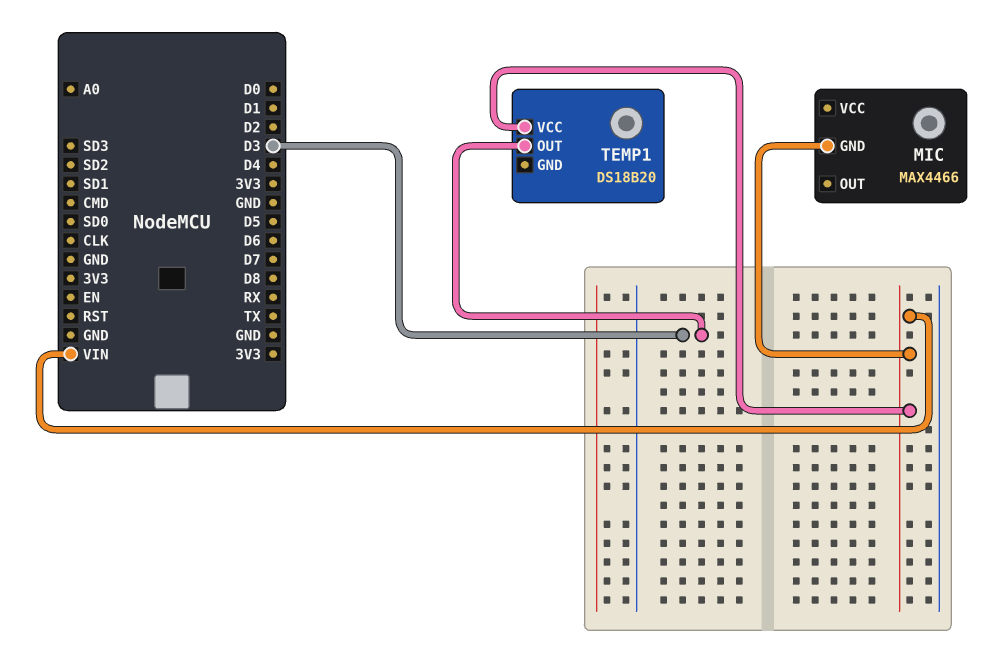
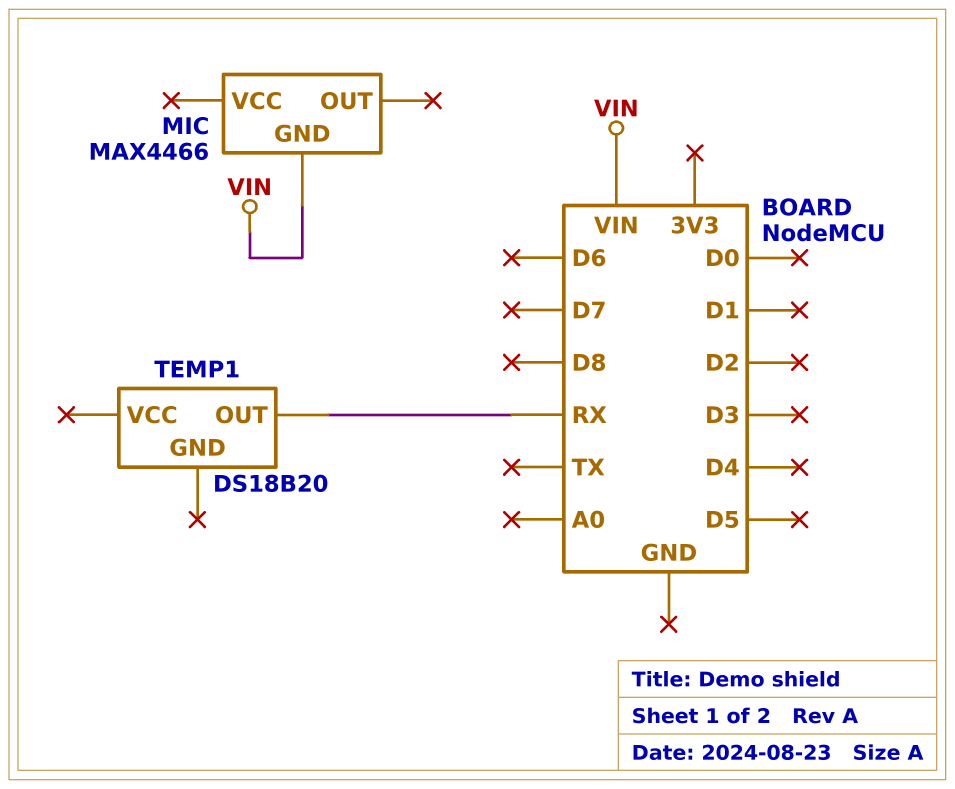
TEMP1 pin OUT: D3 -> RX
TEMP1 pin VCC: VIN -> none

